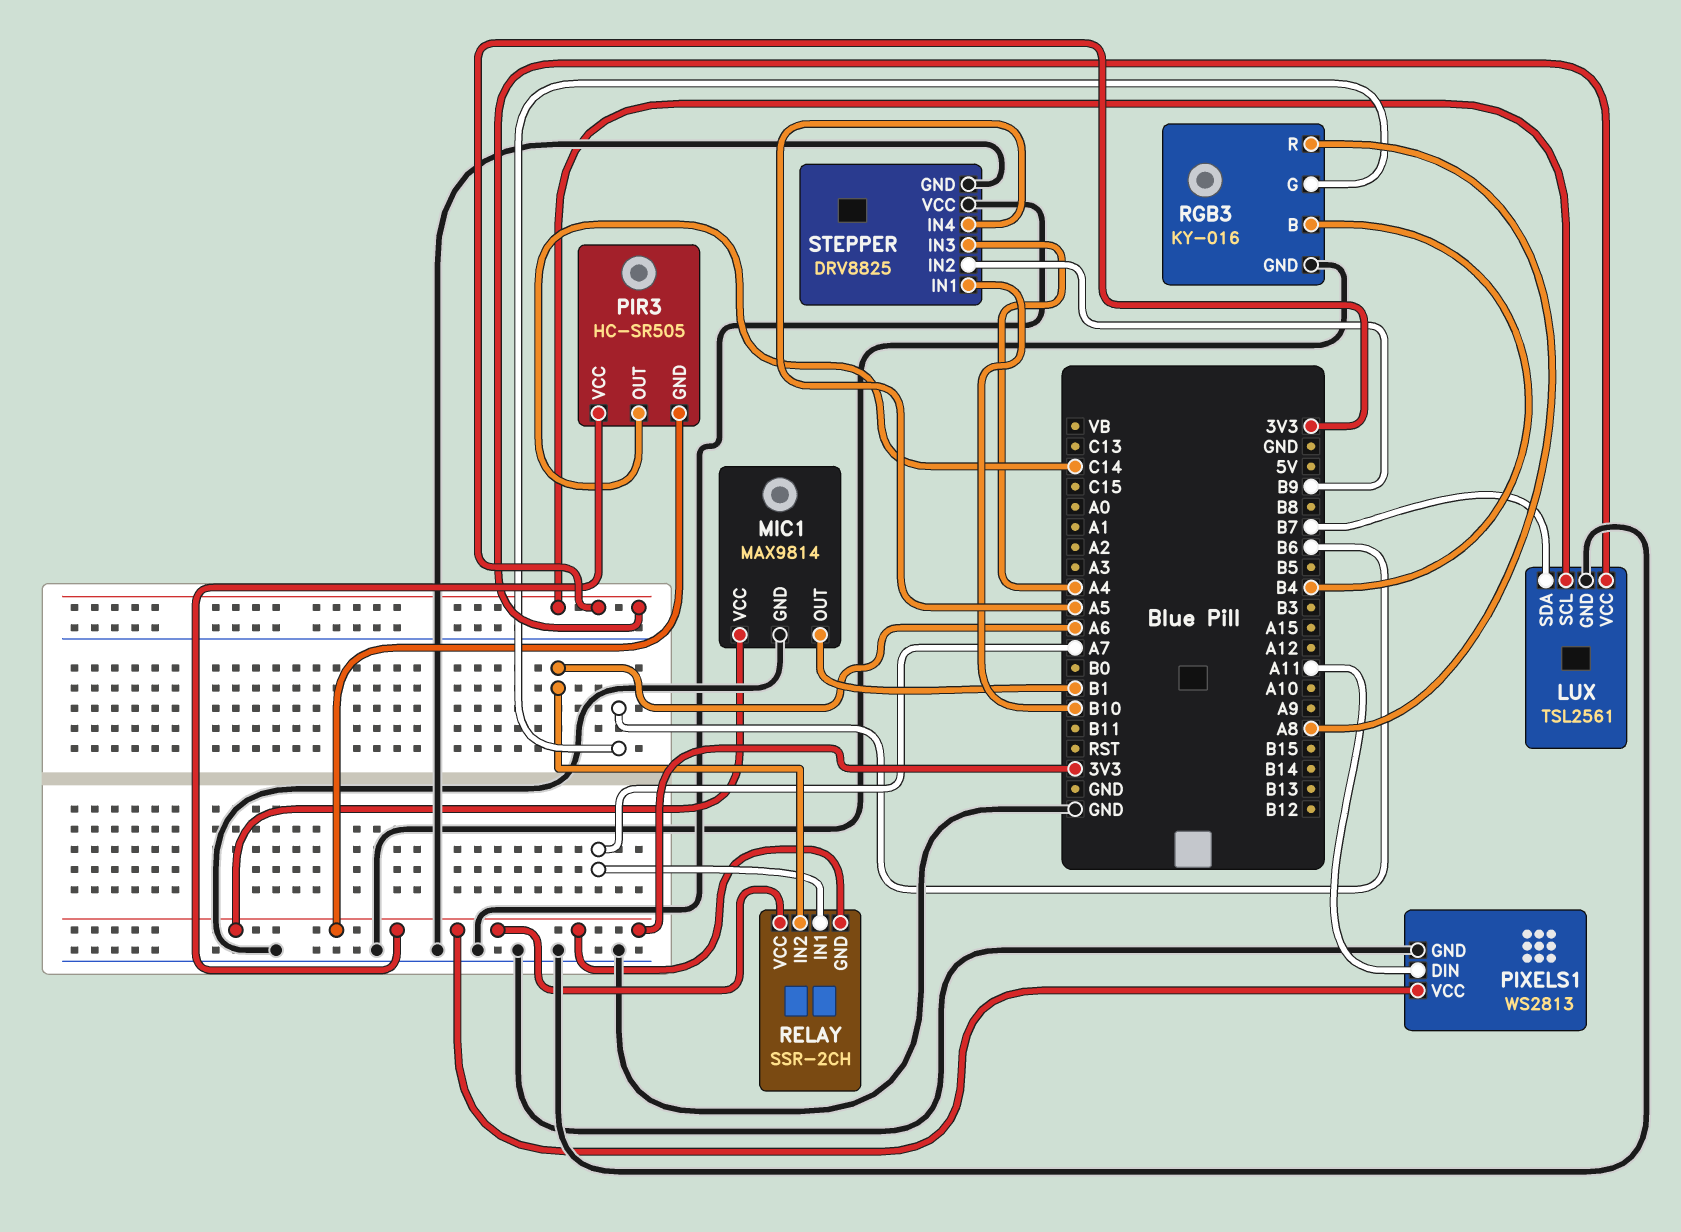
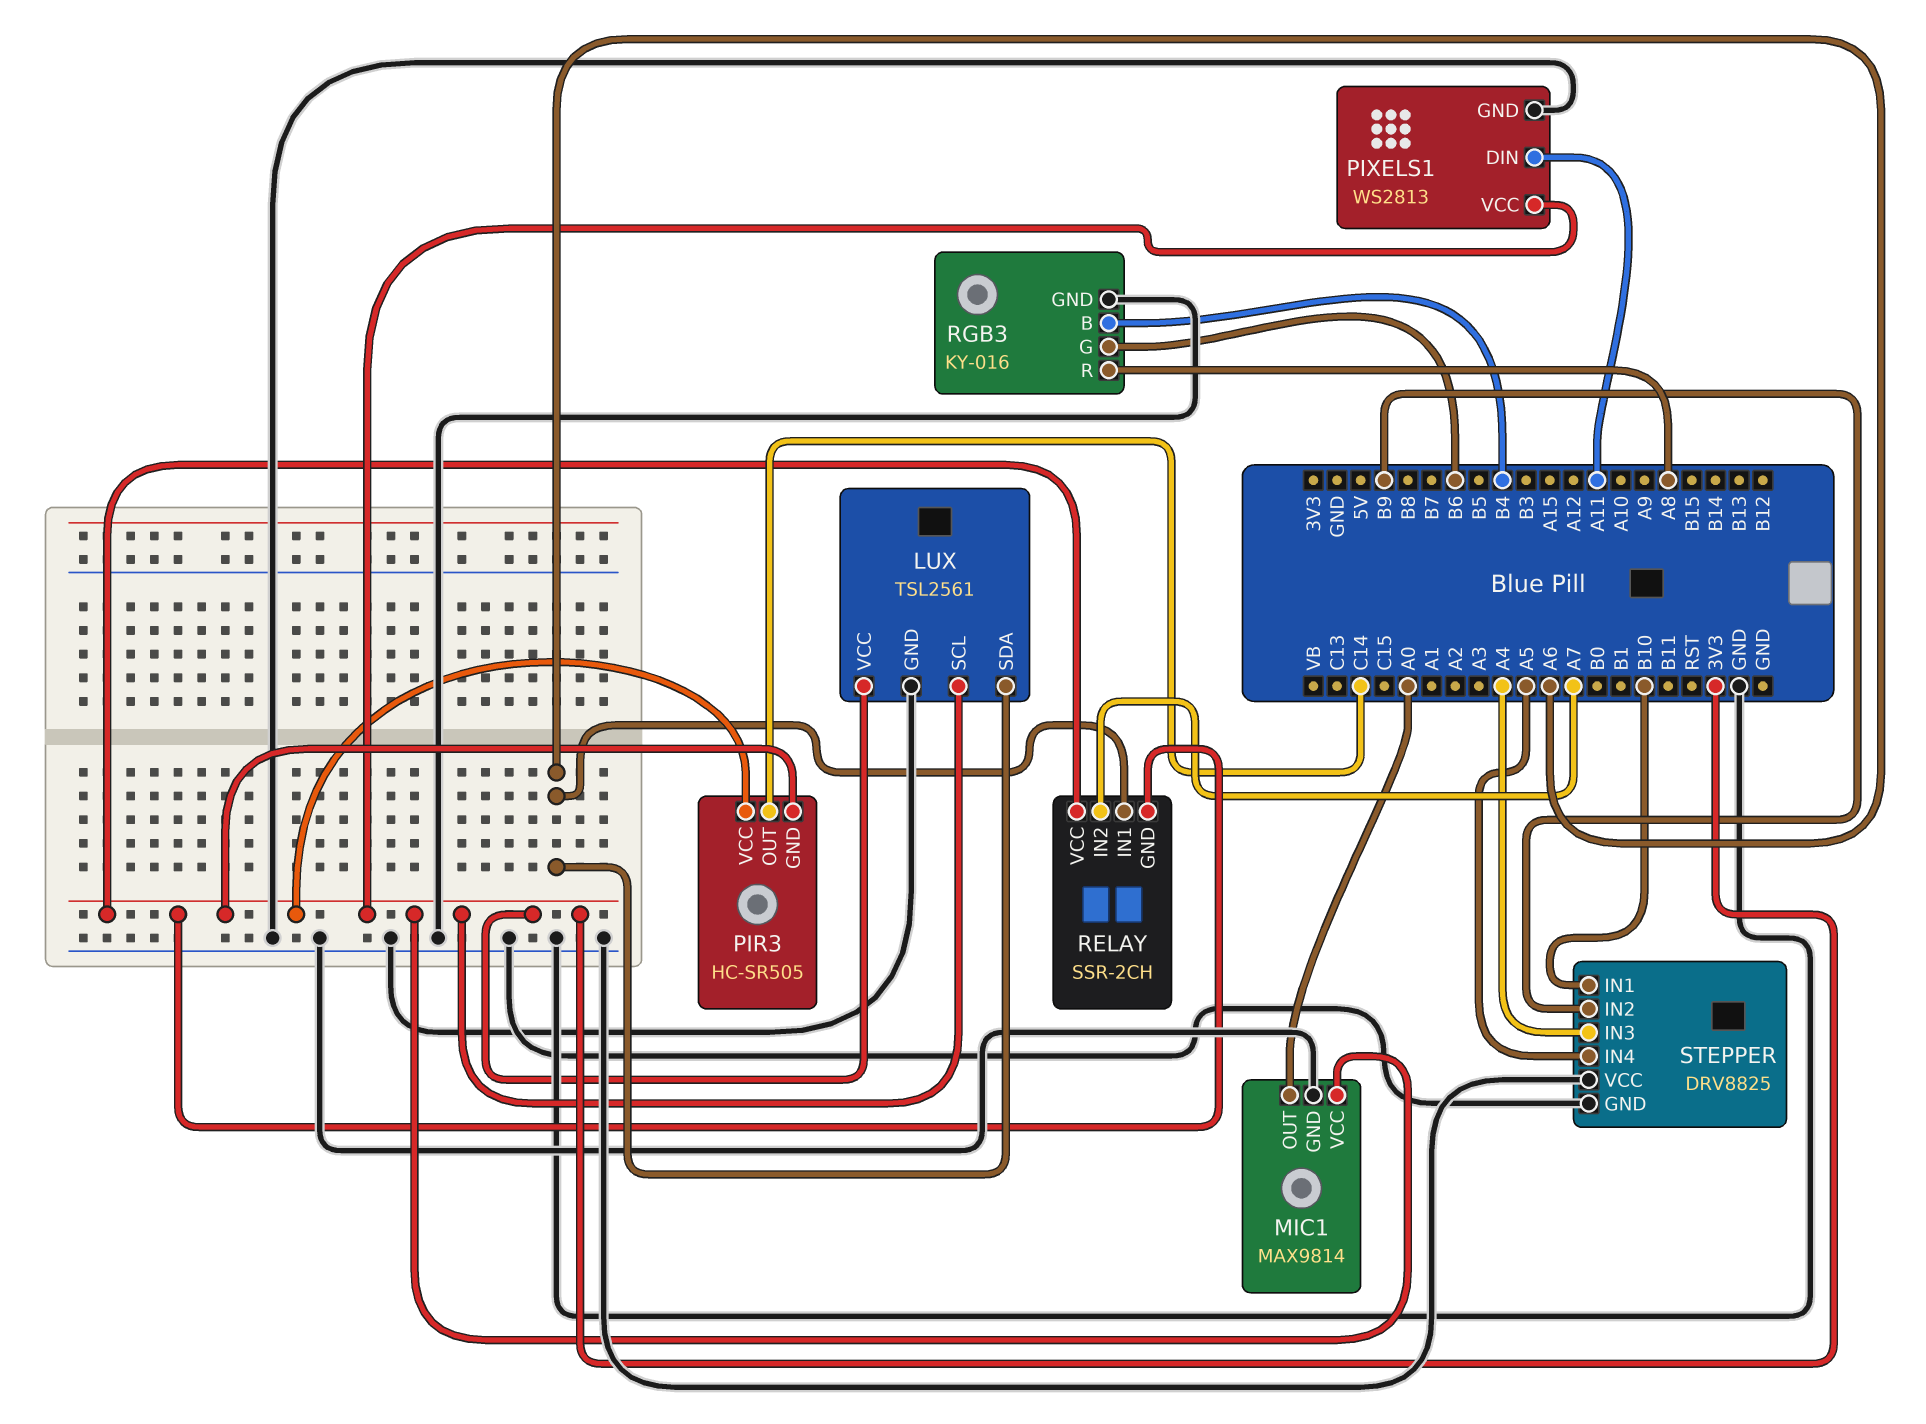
LUX pin SDA: B7 -> A6
MIC1 pin OUT: B1 -> A0
RELAY pin IN1: A7 -> A6
RELAY pin IN2: A6 -> A7

